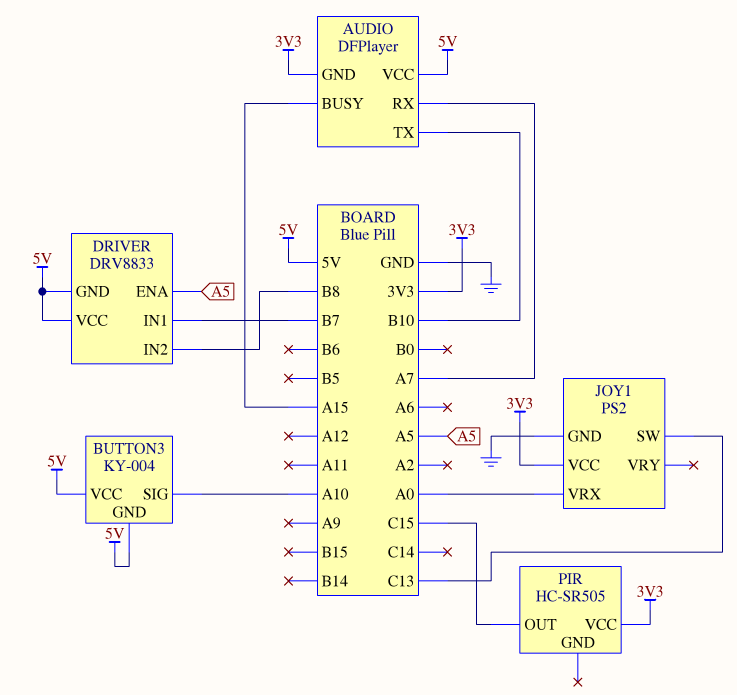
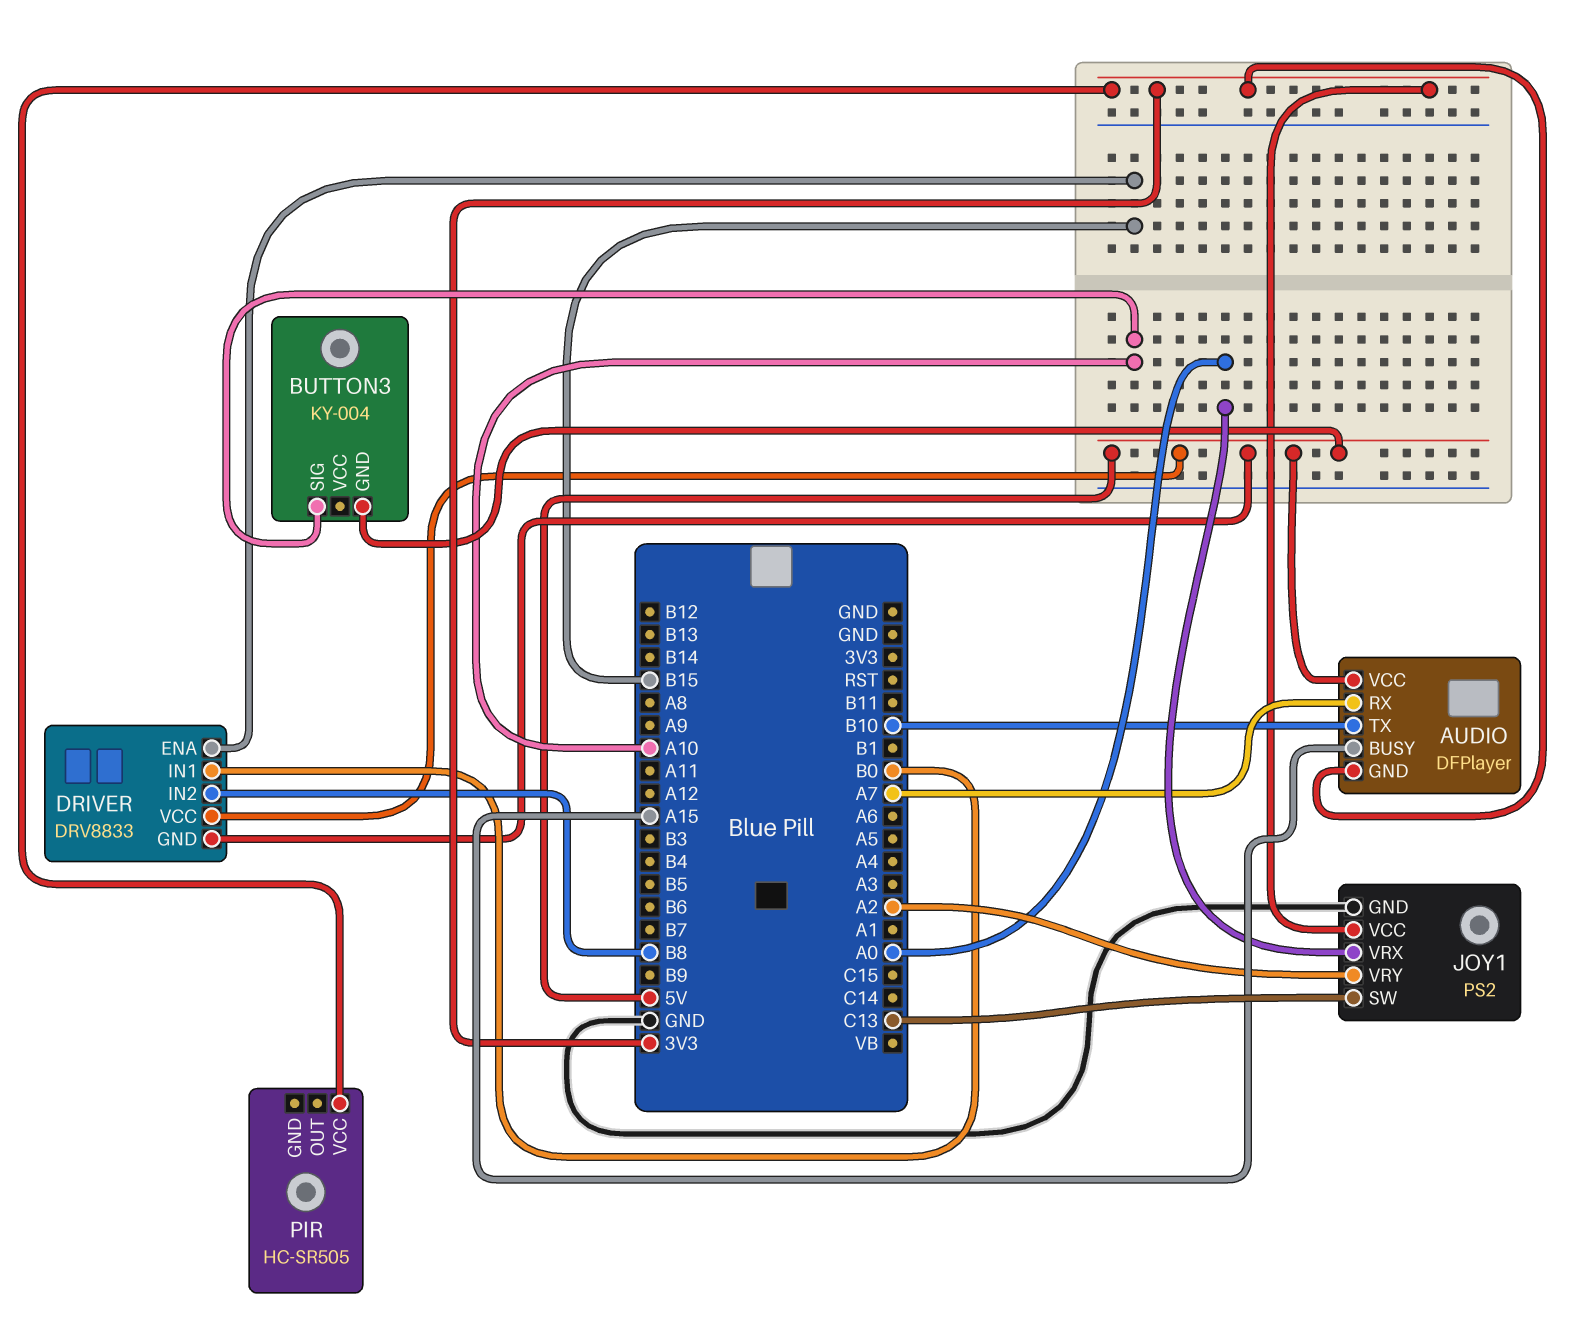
BUTTON3 pin VCC: 5V -> none
DRIVER pin ENA: A5 -> B15
DRIVER pin IN1: B7 -> B0
JOY1 pin VRY: none -> A2
PIR pin OUT: C15 -> none

